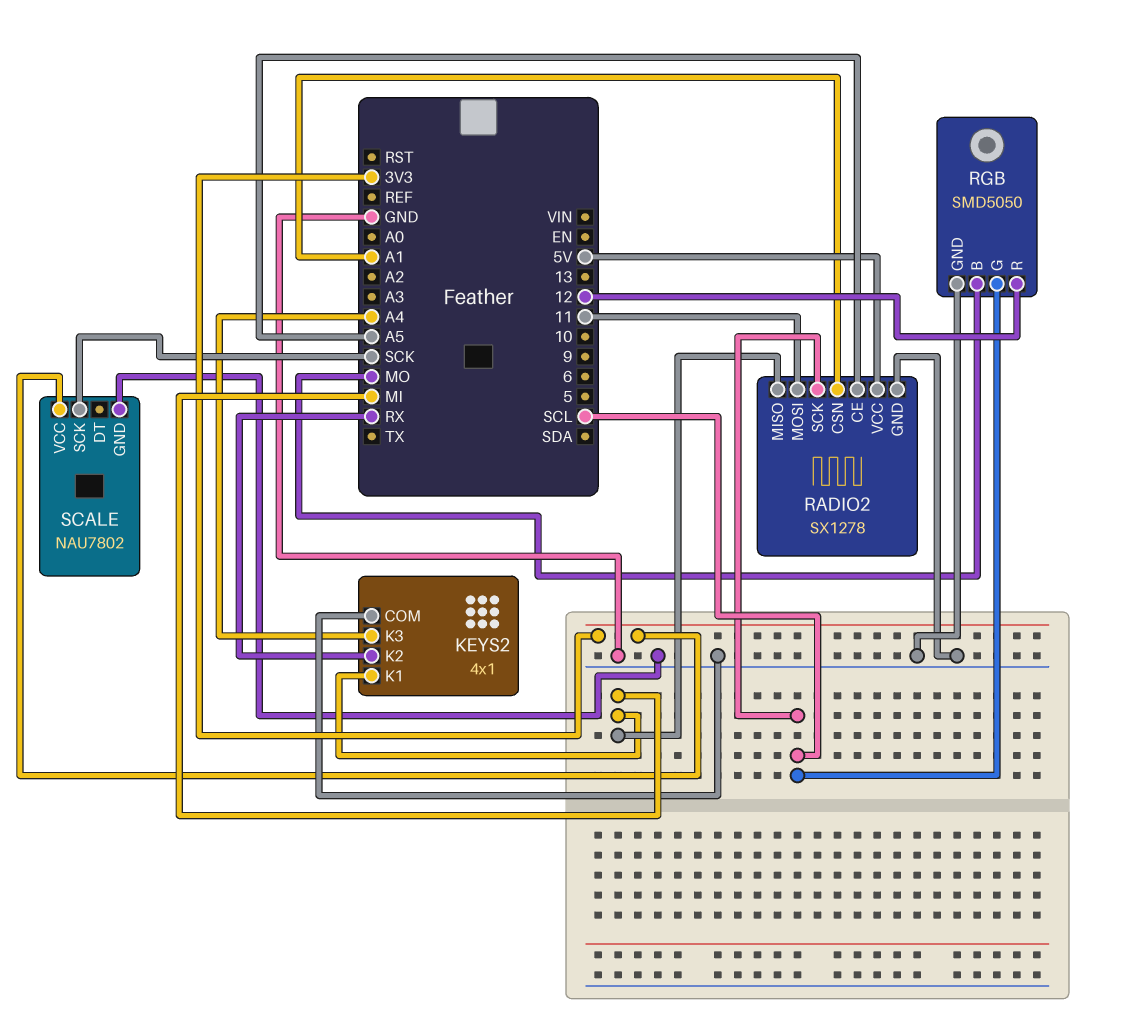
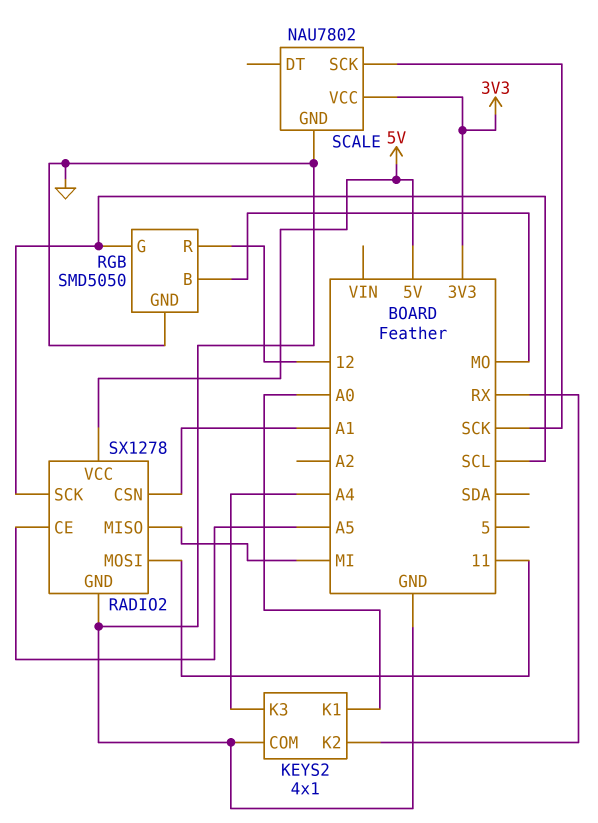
KEYS2 pin K1: MI -> A0

